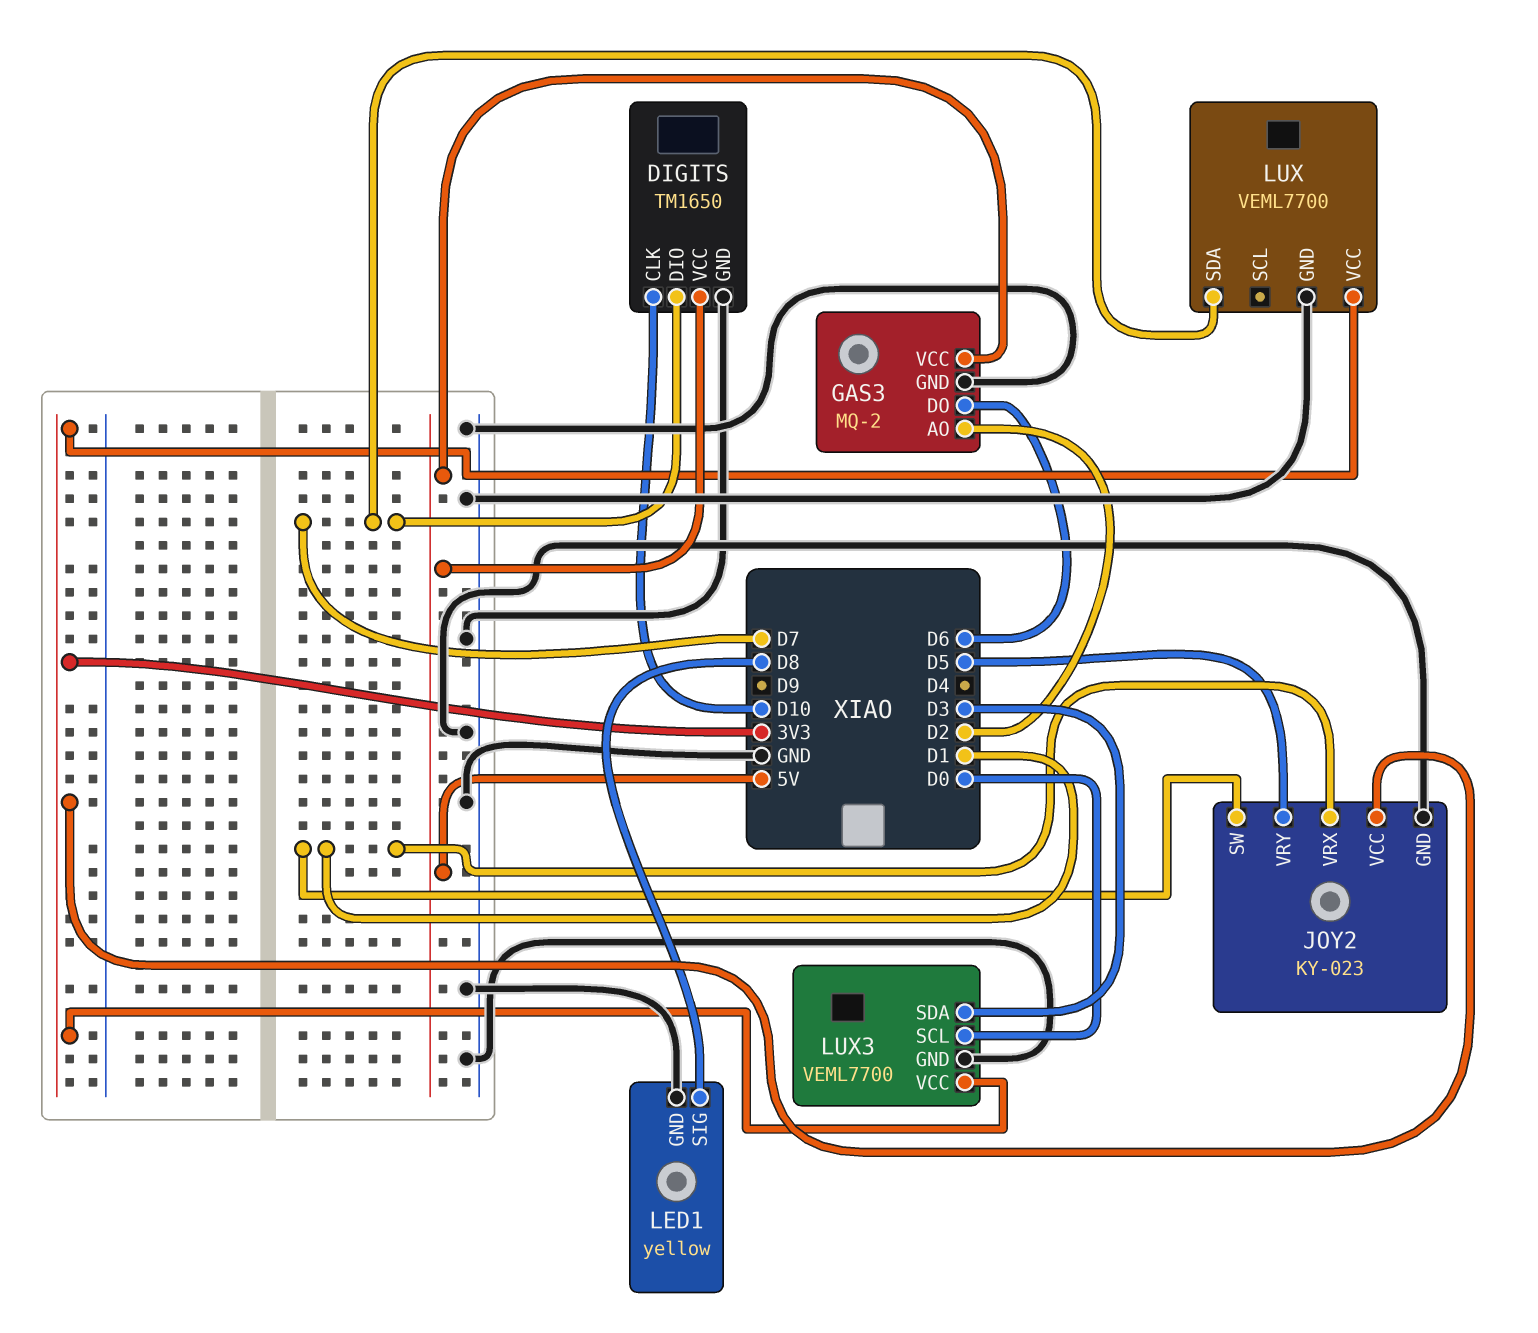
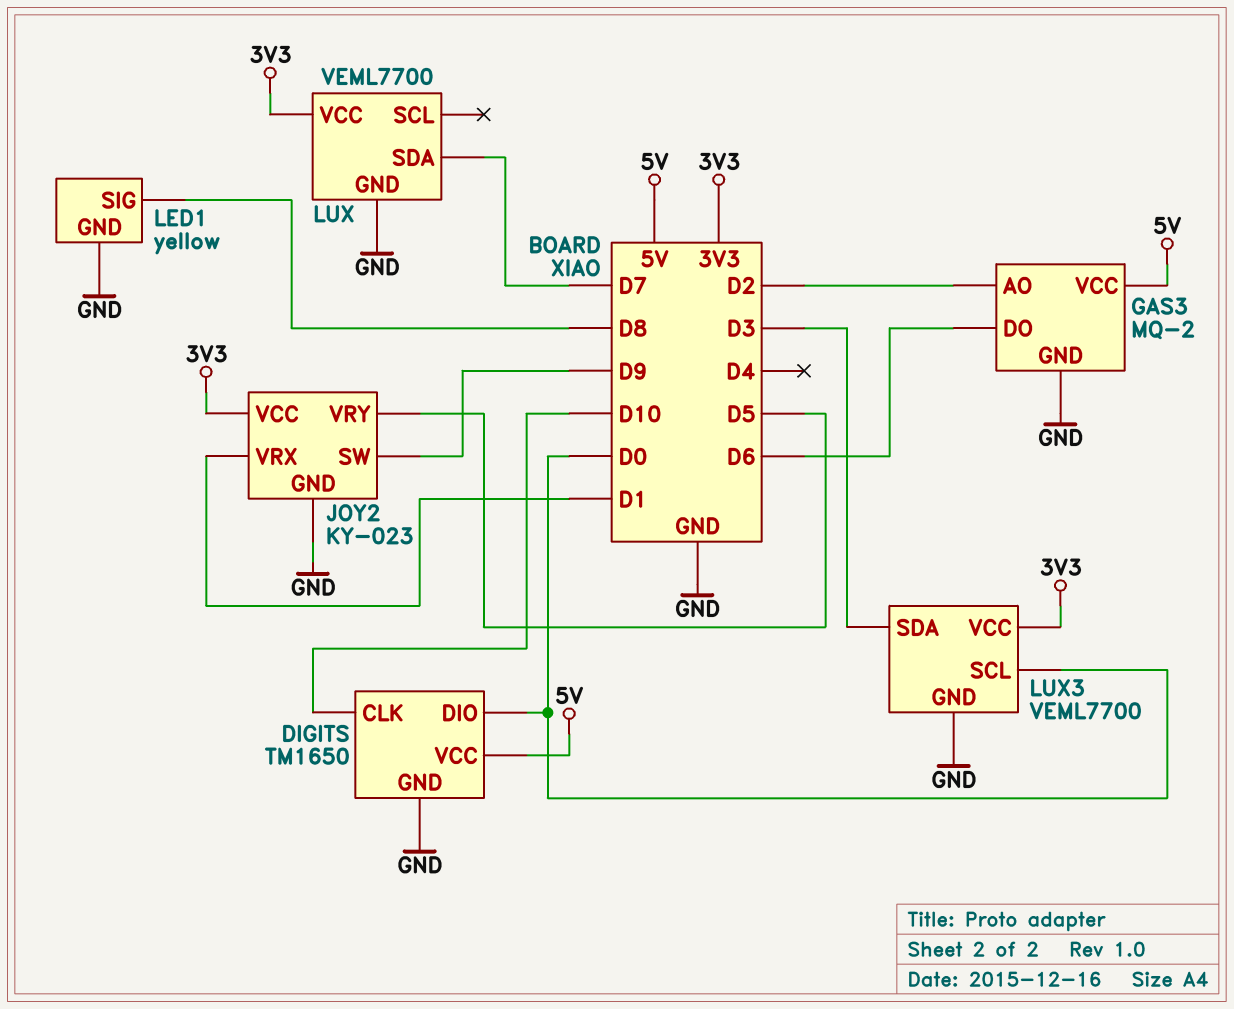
DIGITS pin DIO: D7 -> D0
JOY2 pin SW: D1 -> D9

